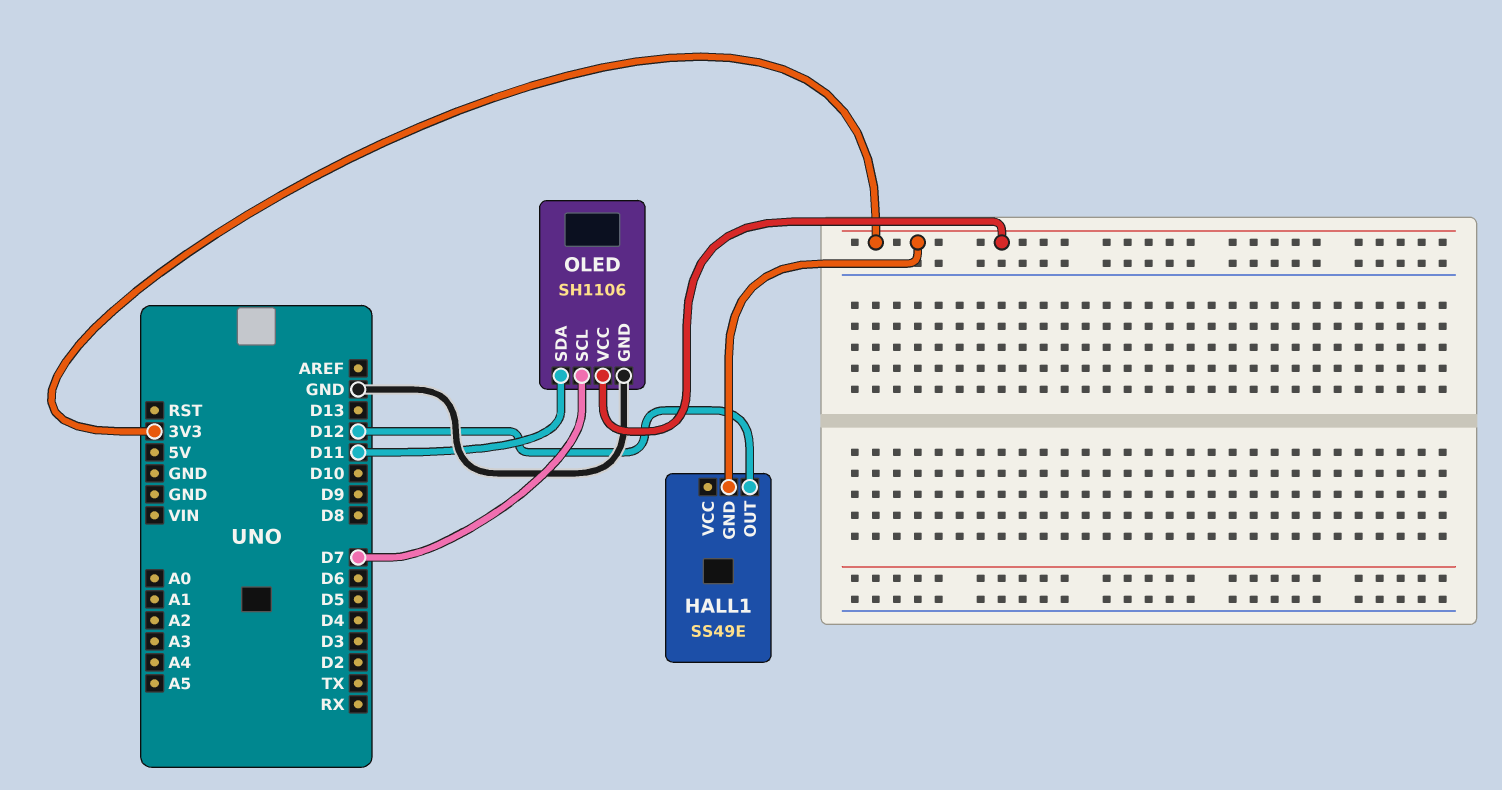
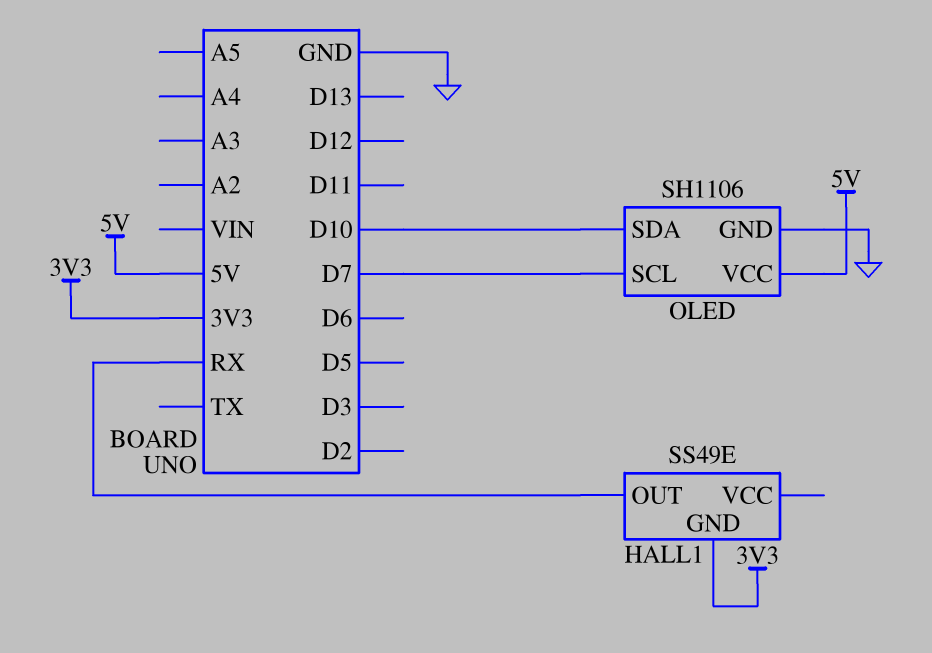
HALL1 pin OUT: D12 -> RX
OLED pin SDA: D11 -> D10
OLED pin VCC: 3V3 -> 5V

